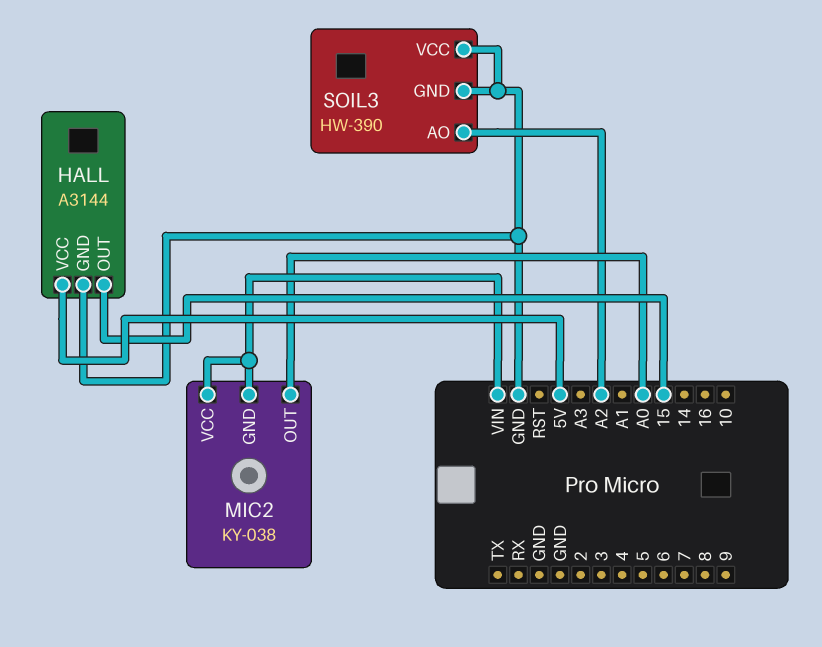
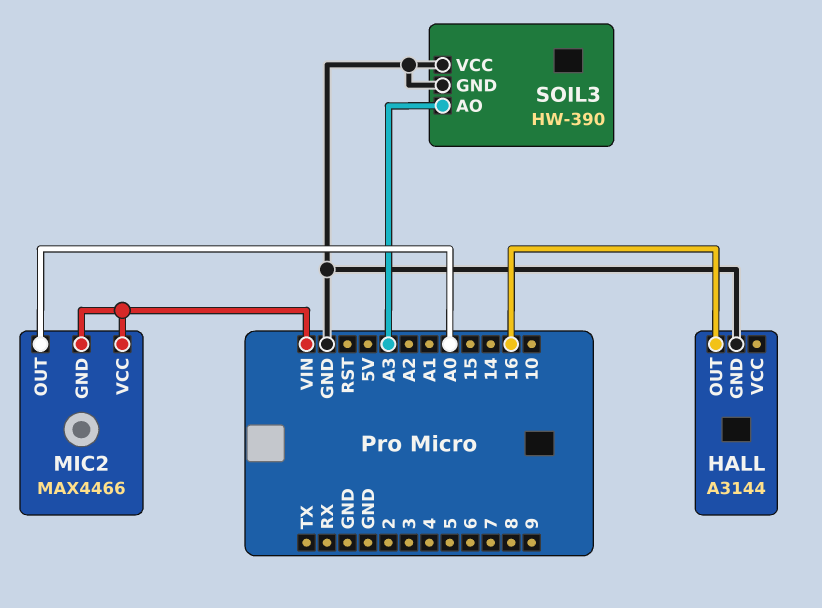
HALL pin OUT: 15 -> 16
HALL pin VCC: 5V -> none
MIC2: KY-038 -> MAX4466
SOIL3 pin AO: A2 -> A3

